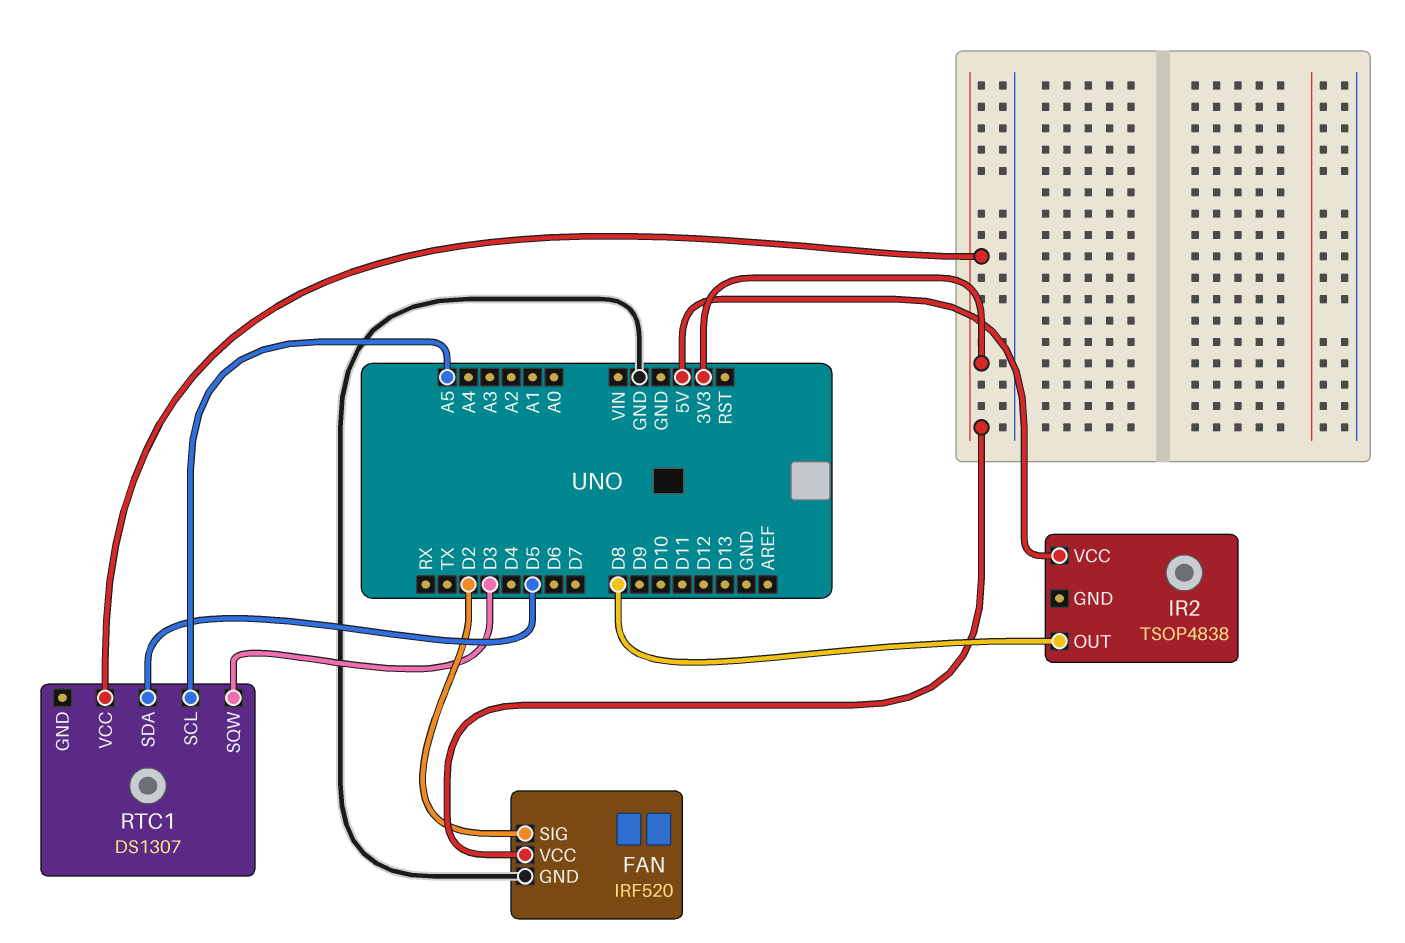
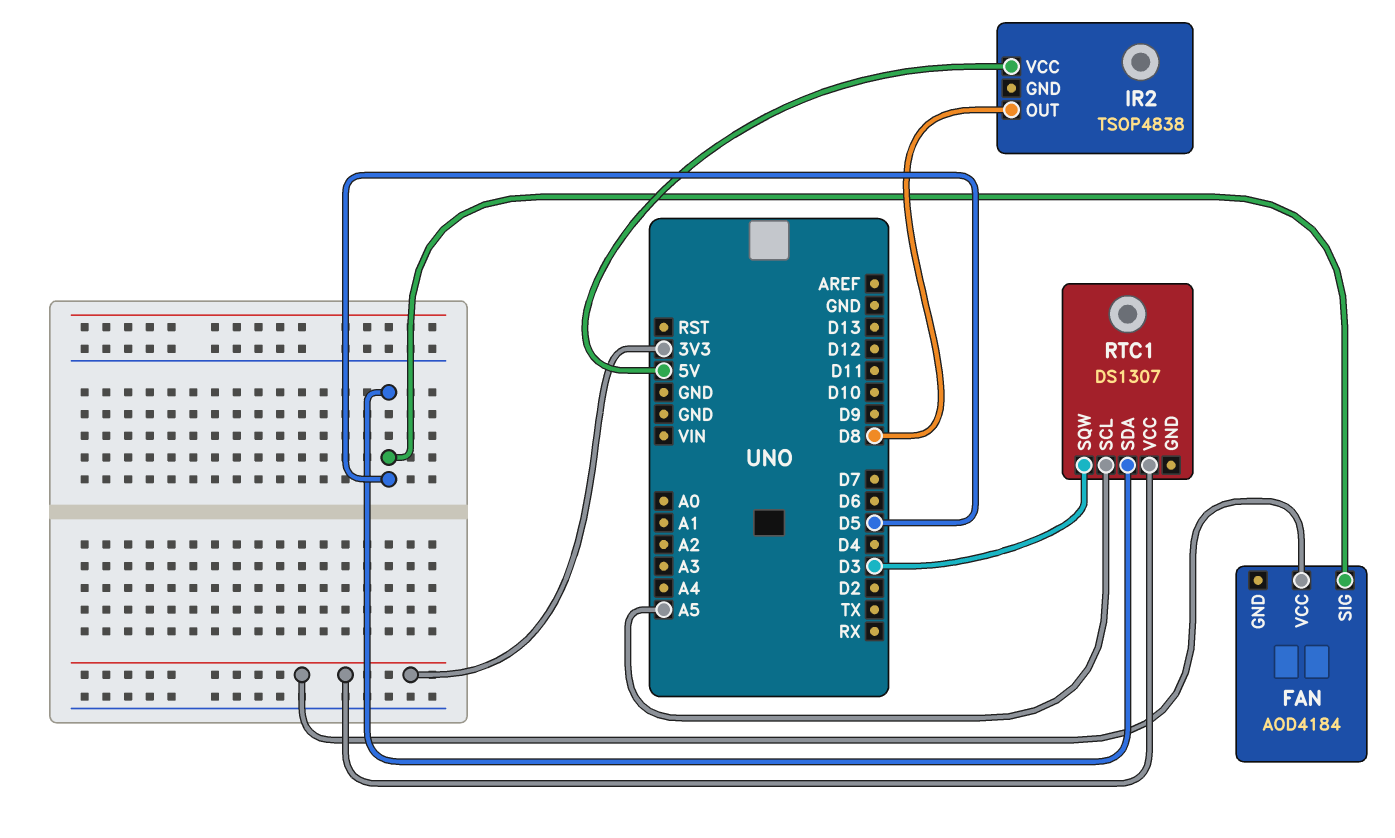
FAN: IRF520 -> AOD4184
FAN pin GND: GND -> none
FAN pin SIG: D2 -> D5

